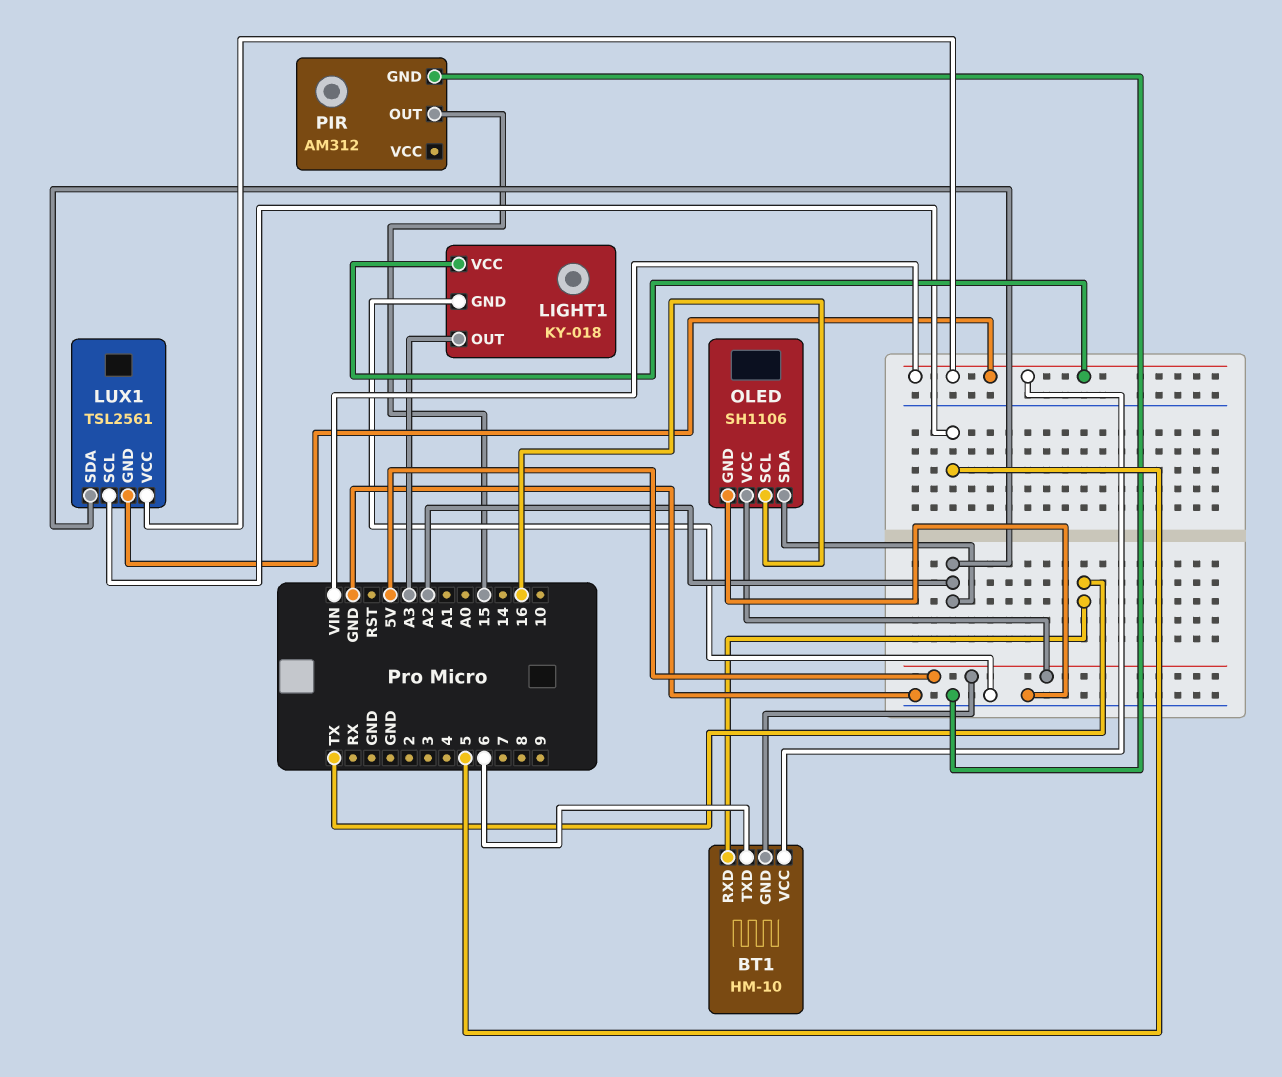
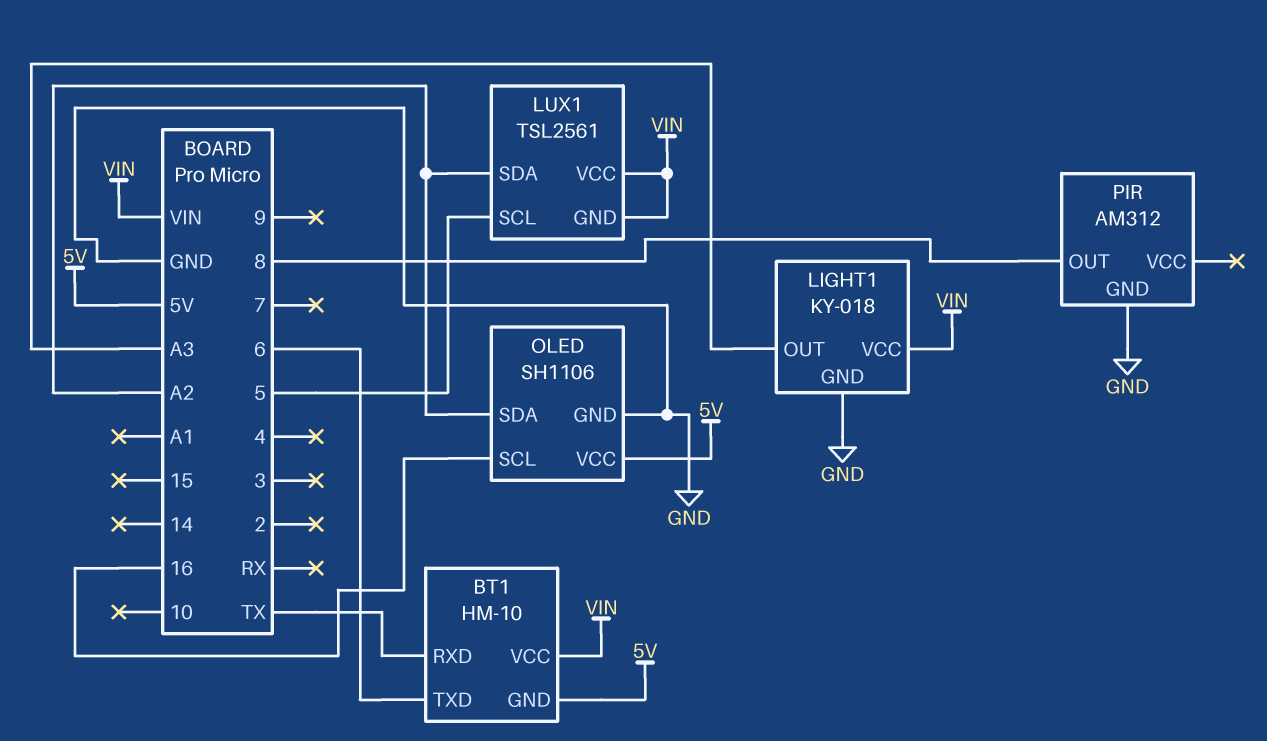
PIR pin OUT: 15 -> 8

